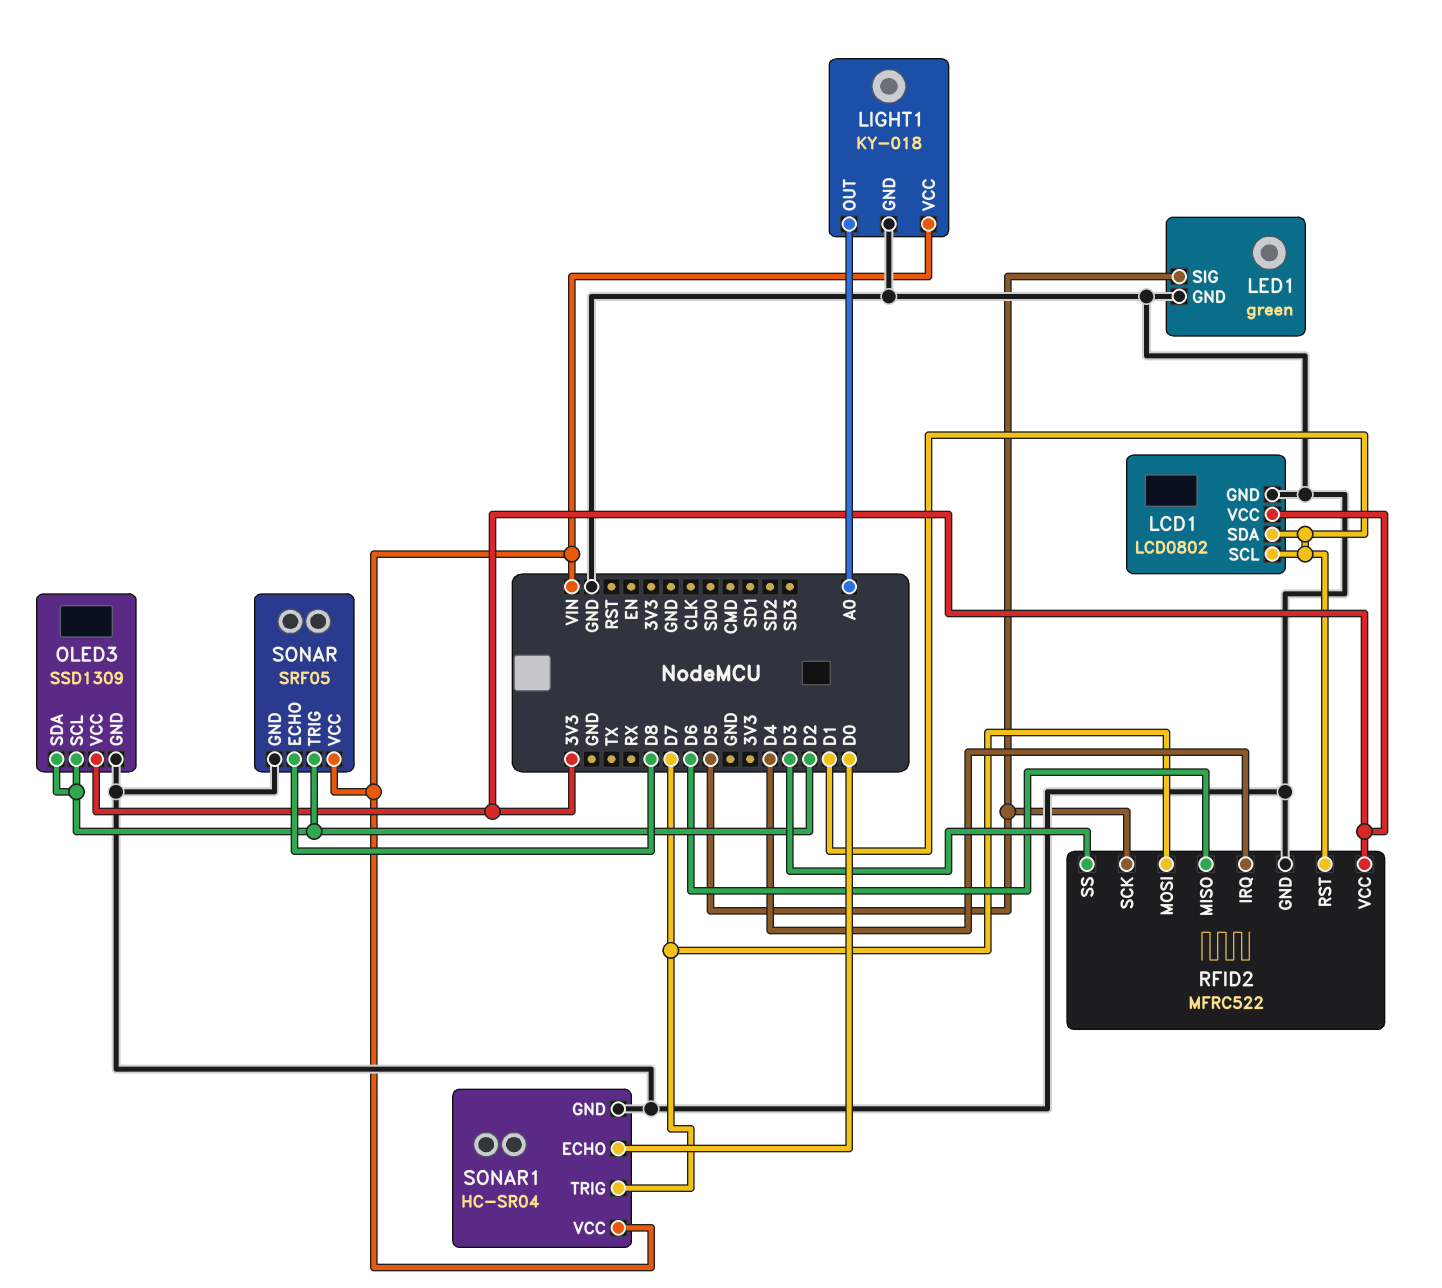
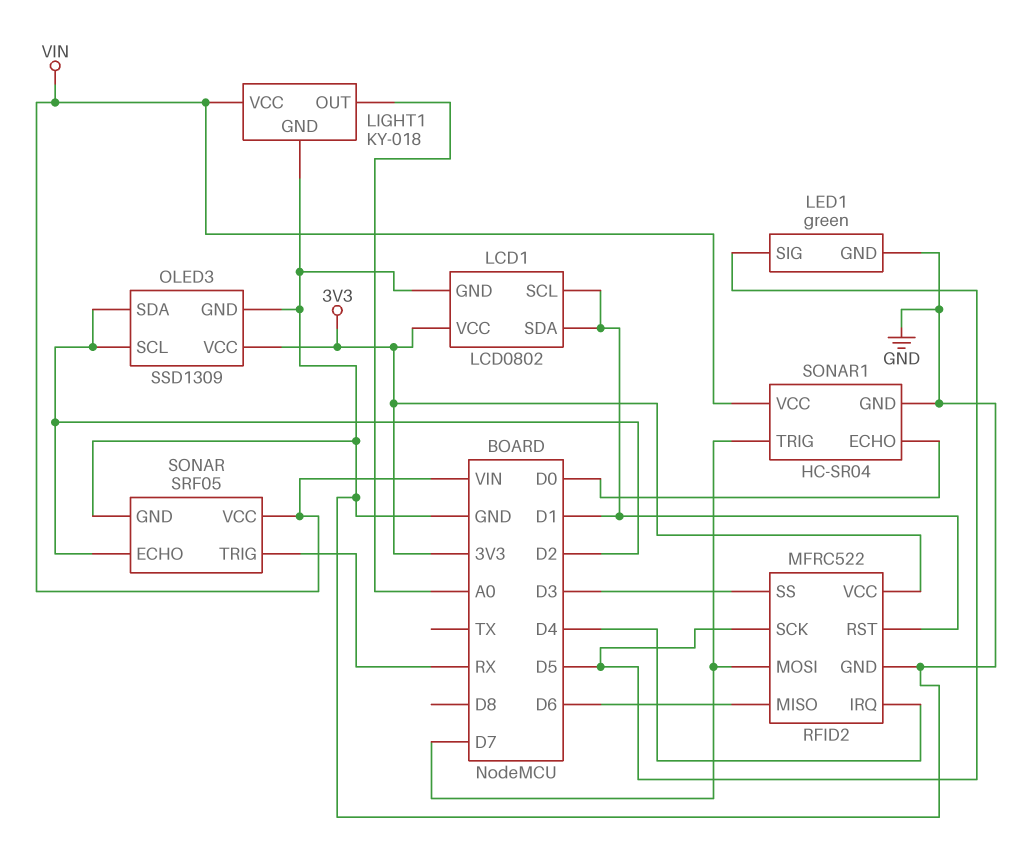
SONAR pin ECHO: D8 -> D2
SONAR pin TRIG: D2 -> RX

